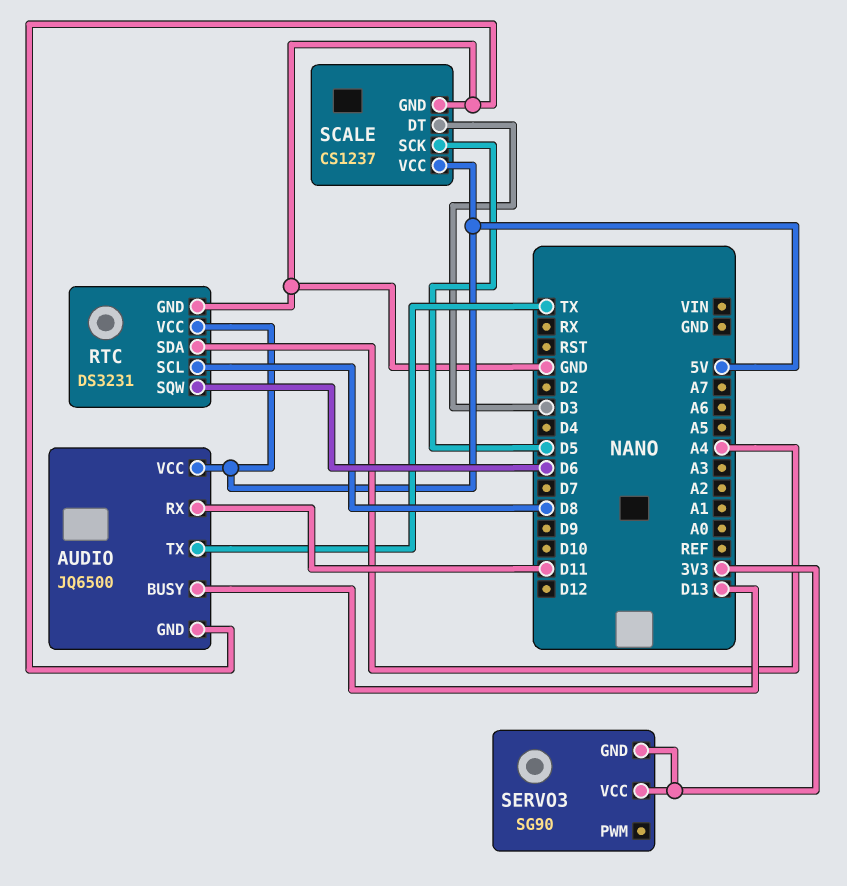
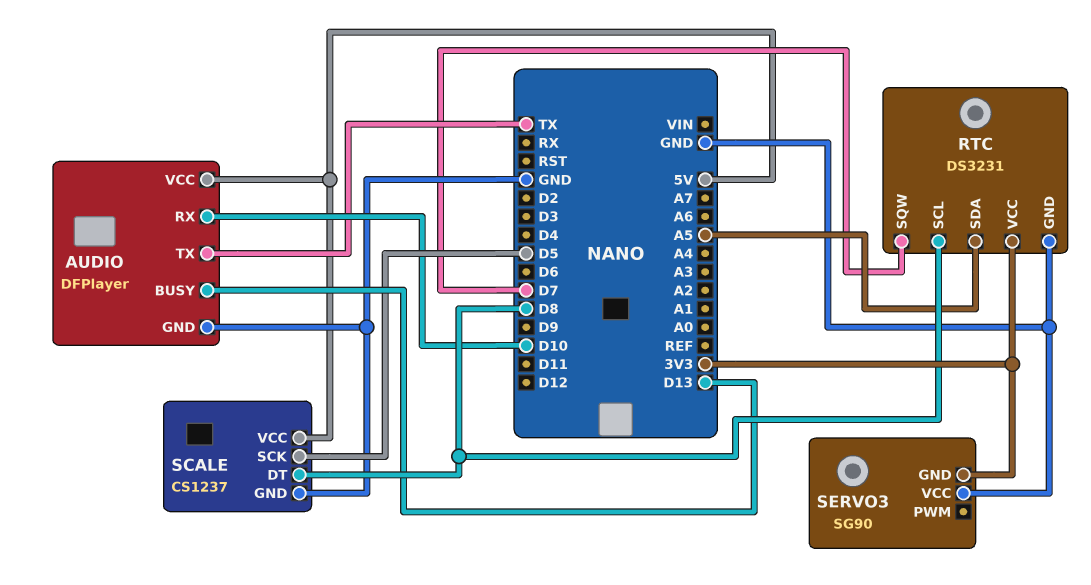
AUDIO: JQ6500 -> DFPlayer
AUDIO pin RX: D11 -> D10
RTC pin SDA: A4 -> A5
RTC pin SQW: D6 -> D7
RTC pin VCC: 5V -> 3V3
SCALE pin DT: D3 -> D8
SERVO3 pin VCC: 3V3 -> GND

